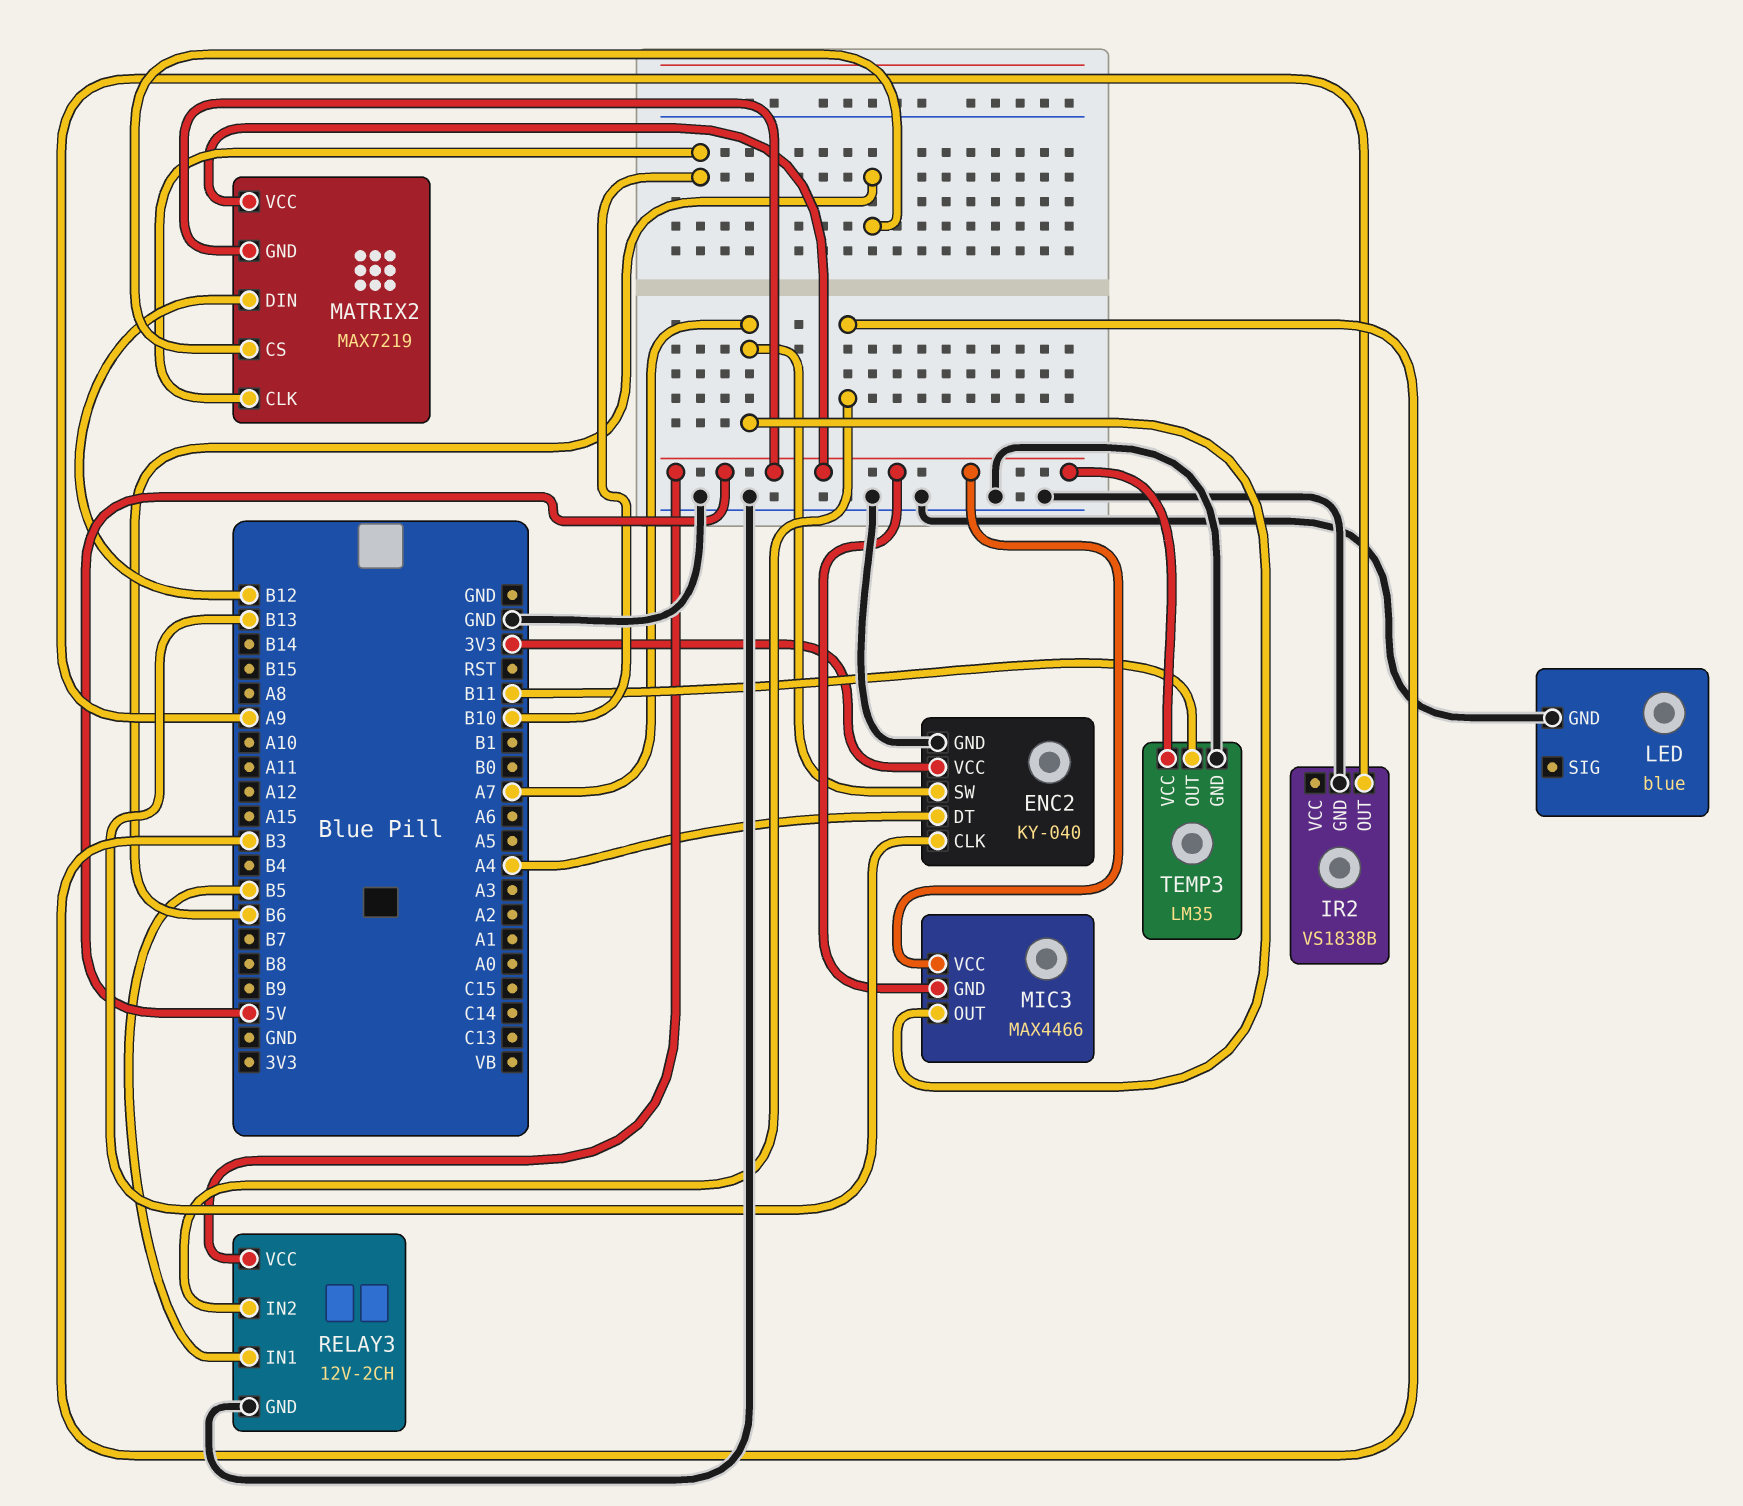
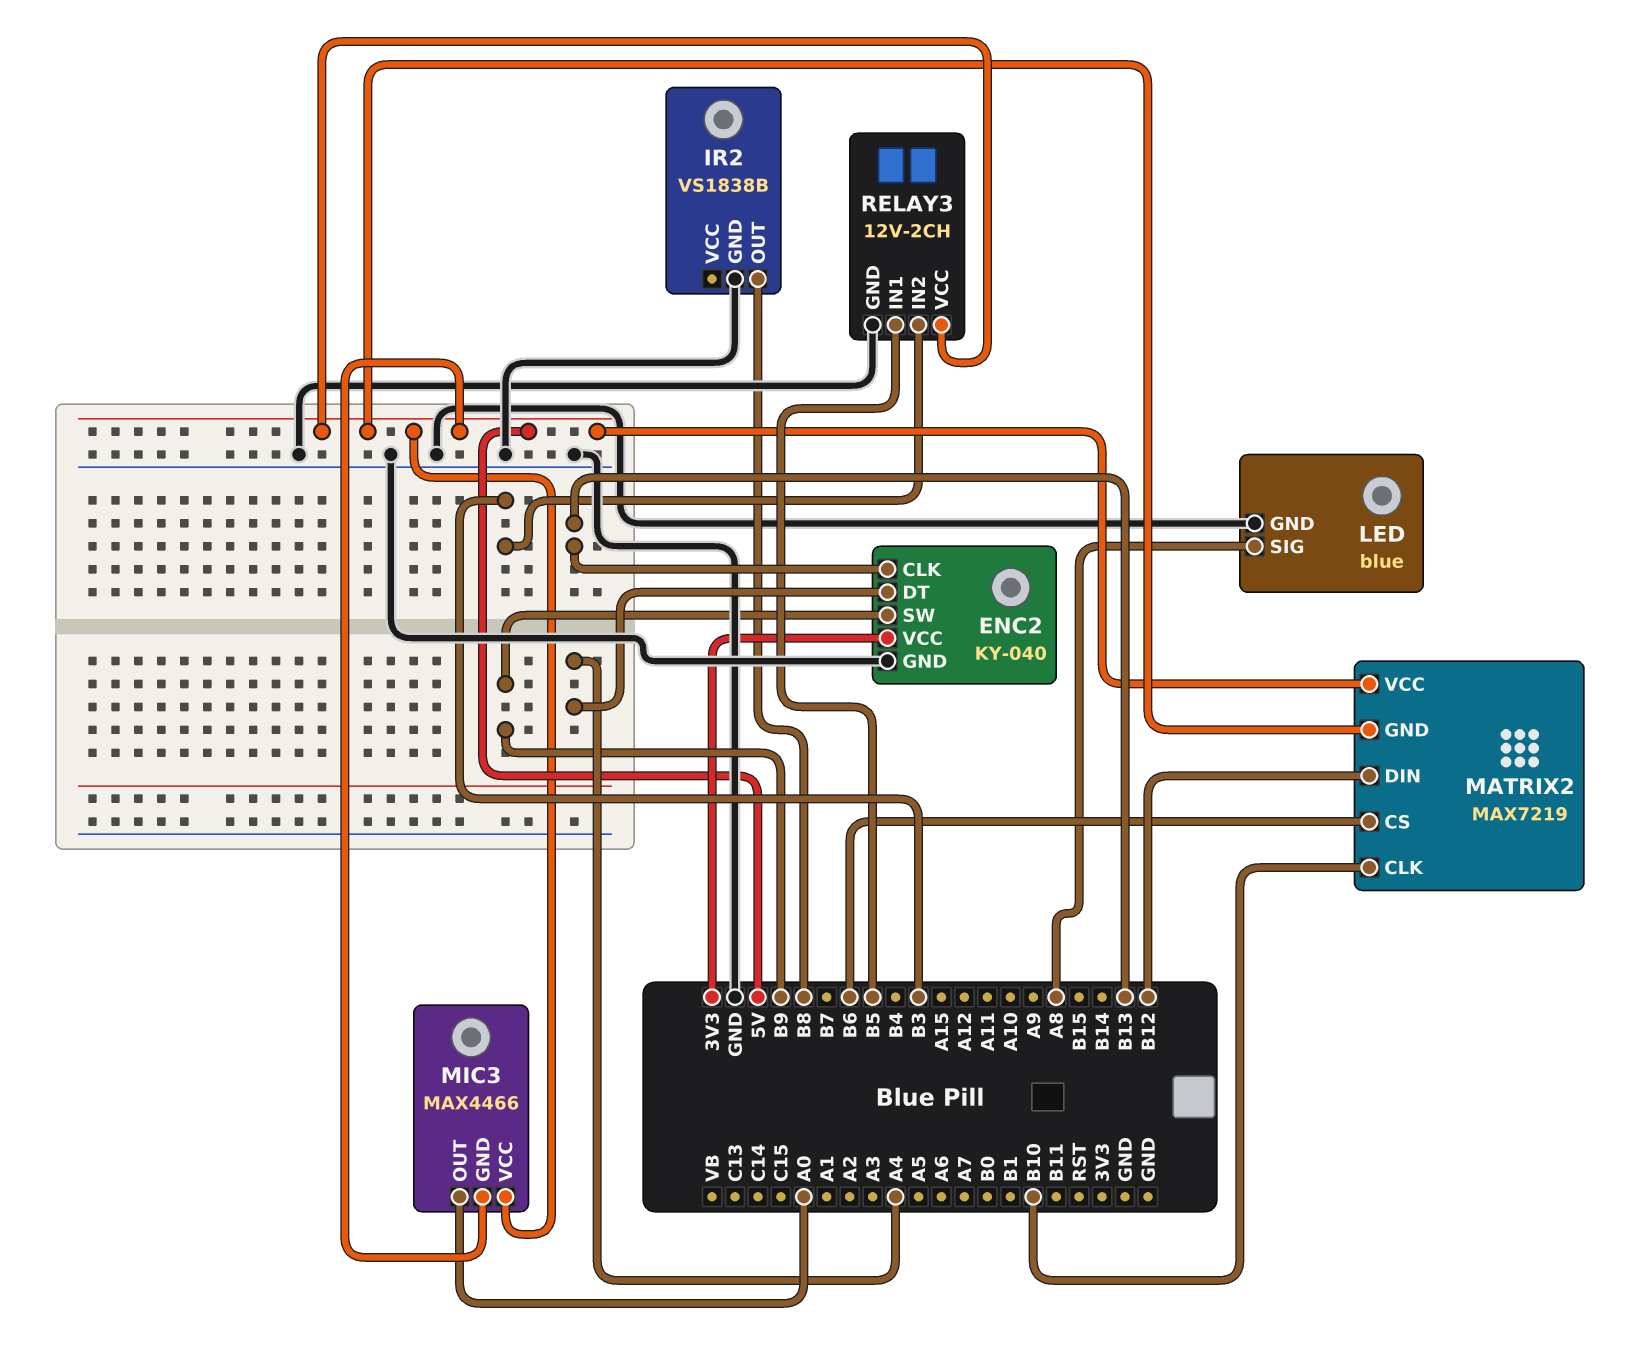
ENC2 pin SW: A7 -> B9
IR2 pin OUT: A9 -> B8
LED pin SIG: none -> A8
MIC3 pin OUT: A7 -> A0
TEMP3: LM35 -> none
TEMP3 pin GND: GND -> none
TEMP3 pin OUT: B11 -> none
TEMP3 pin VCC: 5V -> none

